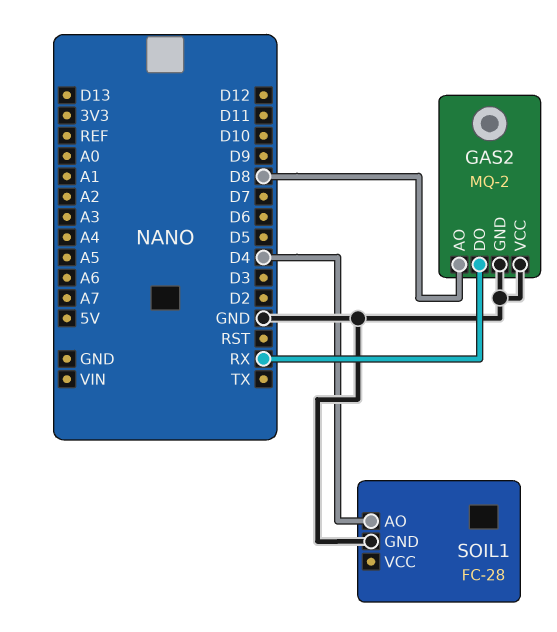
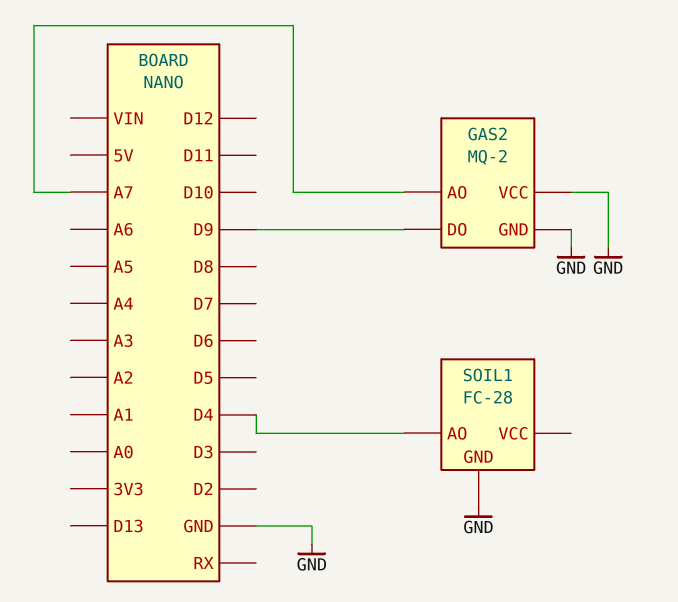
GAS2 pin AO: D8 -> A7
GAS2 pin DO: RX -> D9

